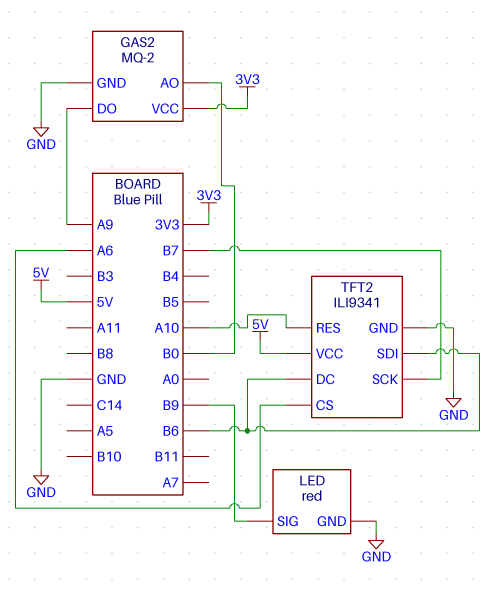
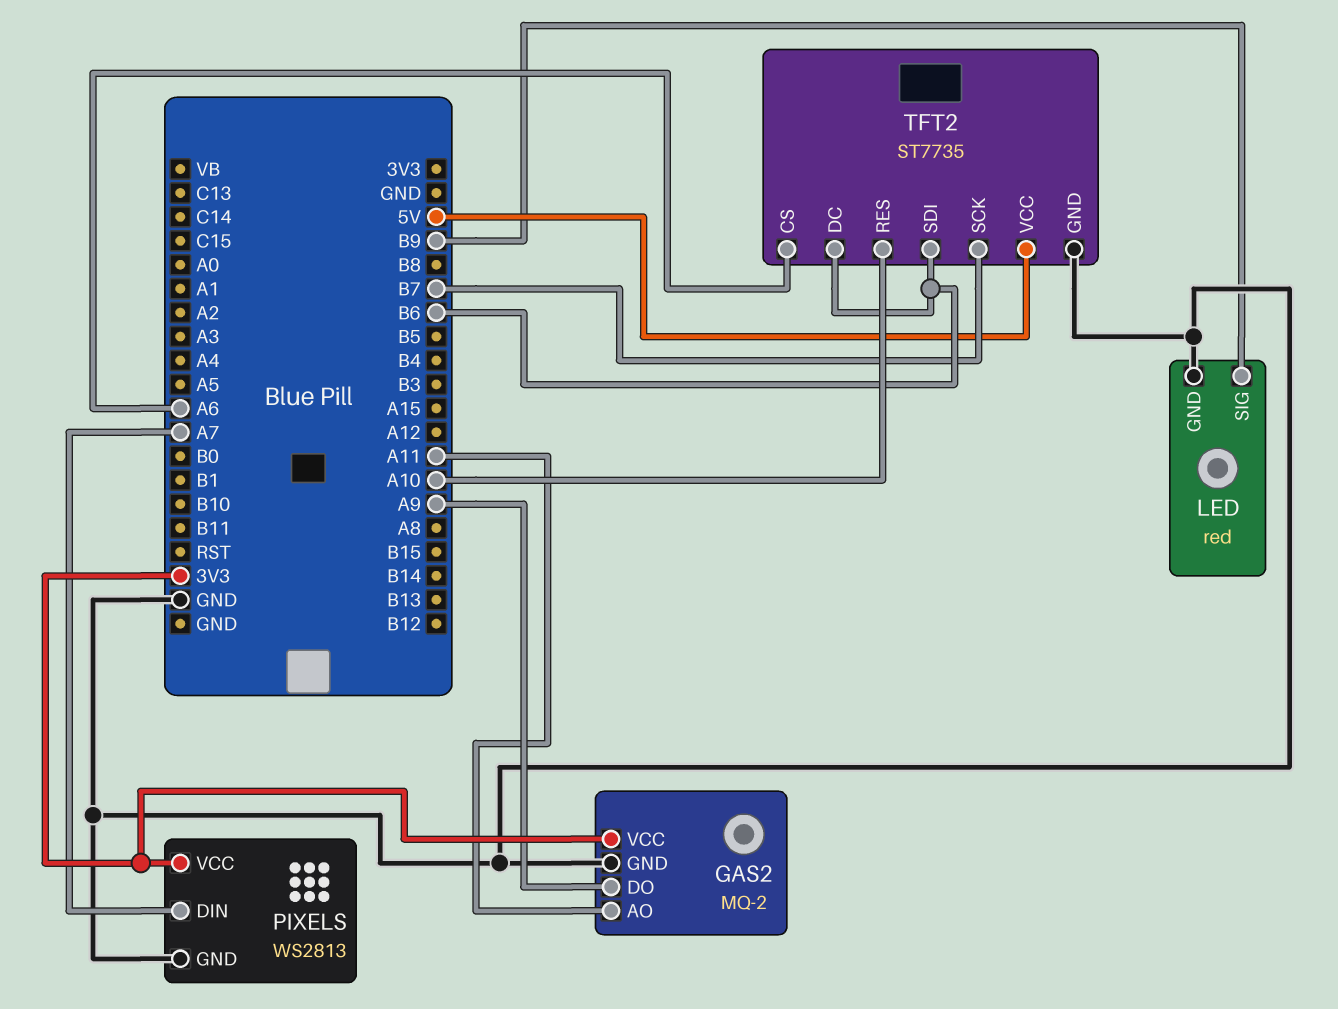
GAS2 pin AO: B0 -> A11
PIXELS: none -> WS2813
PIXELS pin DIN: none -> A7
PIXELS pin GND: none -> GND
PIXELS pin VCC: none -> 3V3
TFT2: ILI9341 -> ST7735

